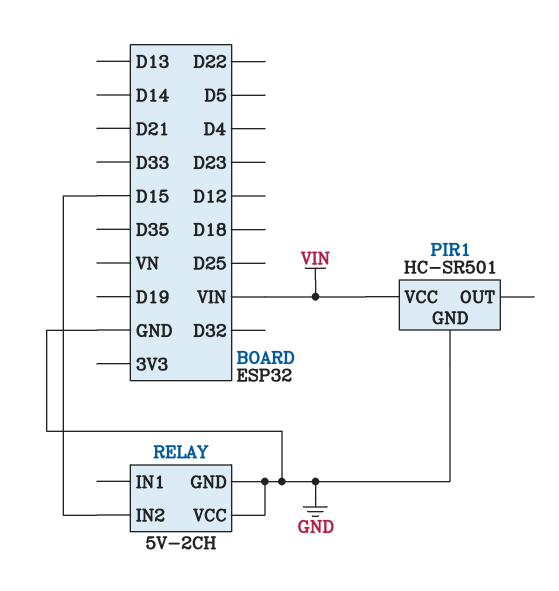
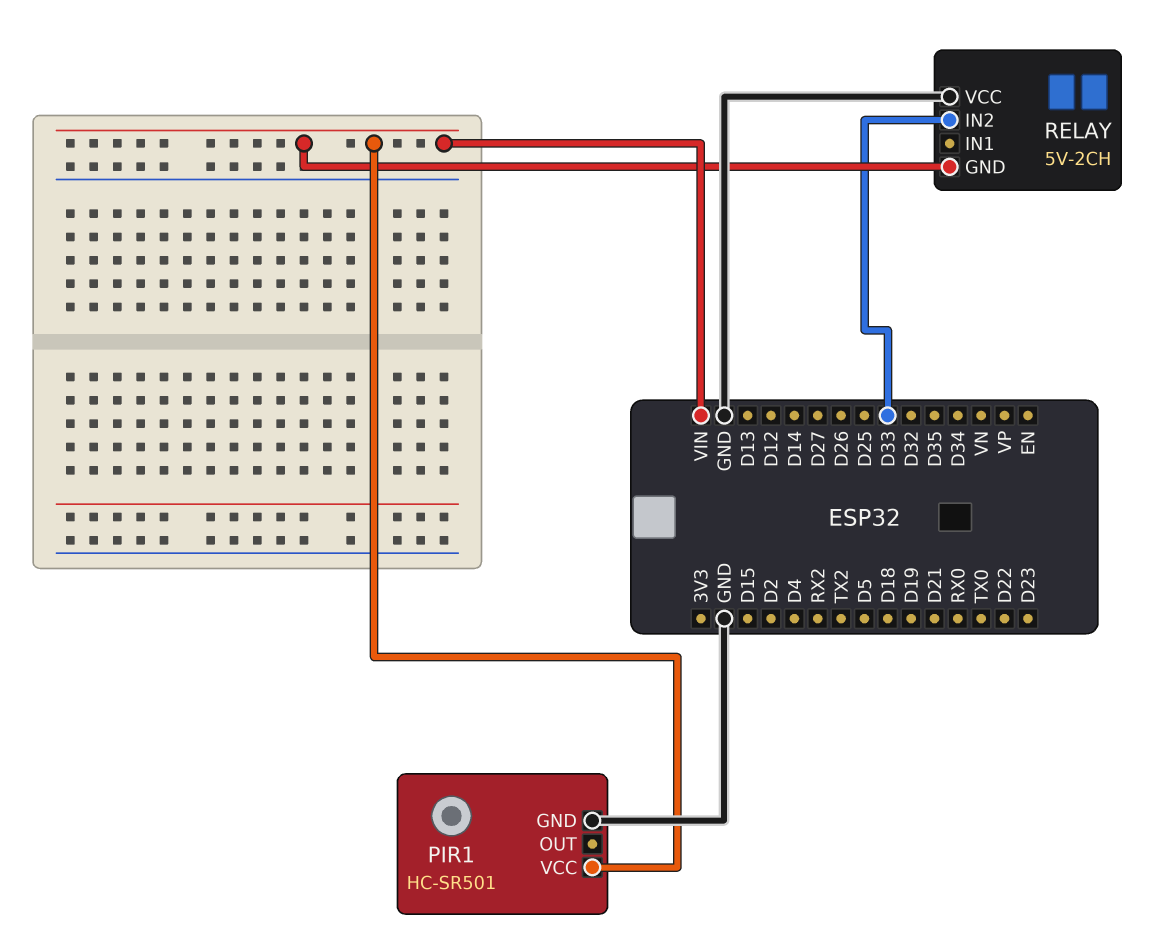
RELAY pin GND: GND -> VIN
RELAY pin IN2: D15 -> D33

